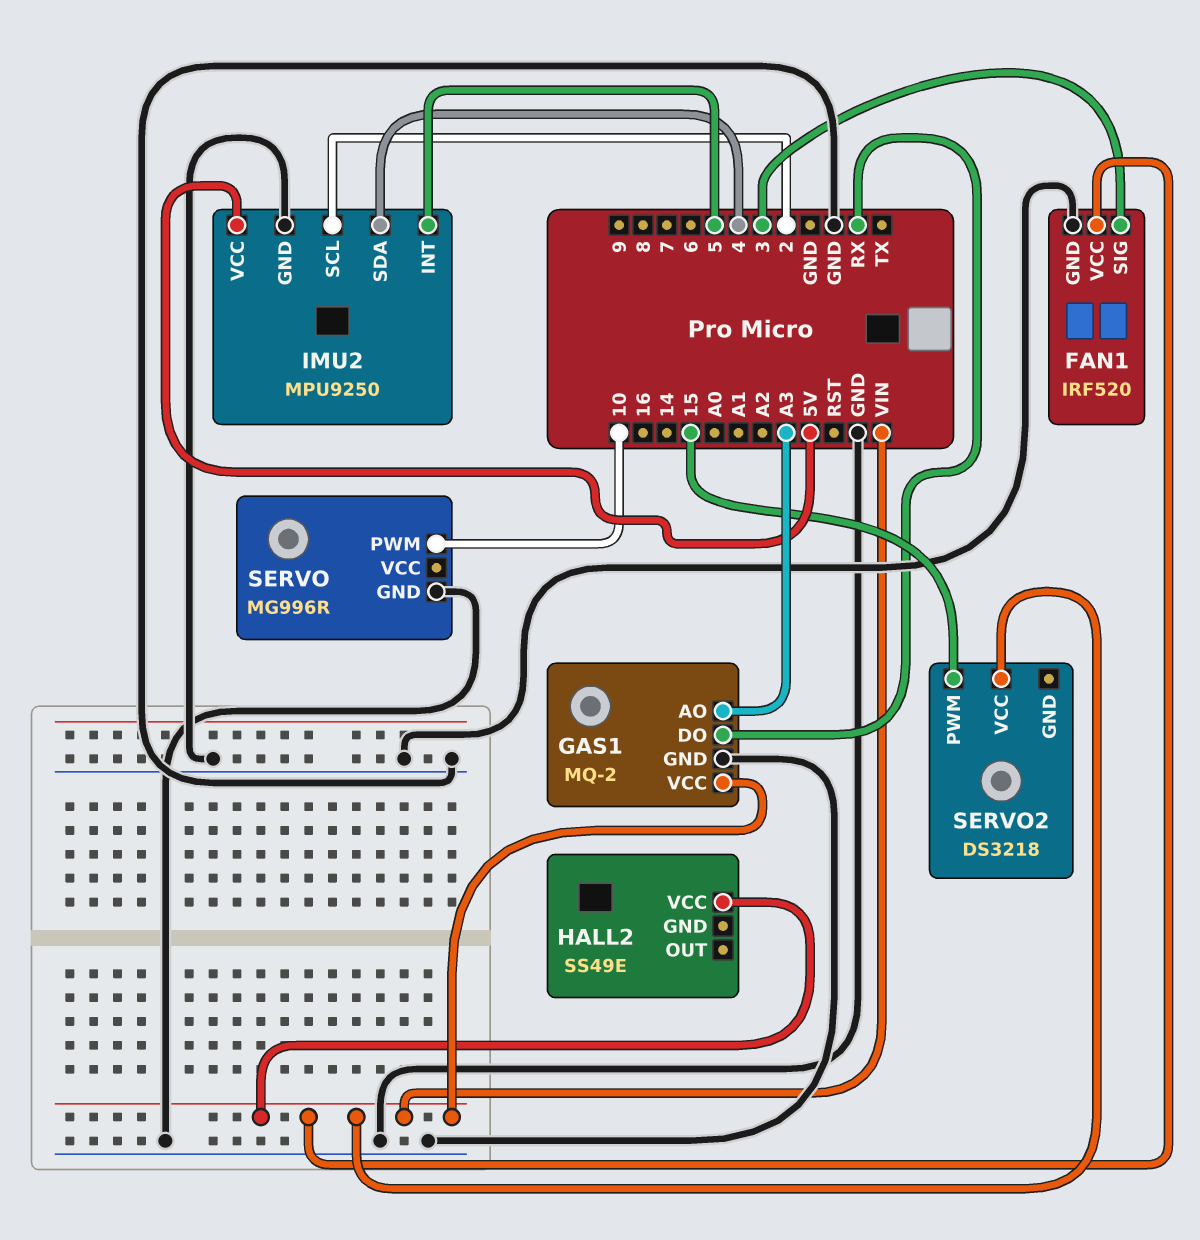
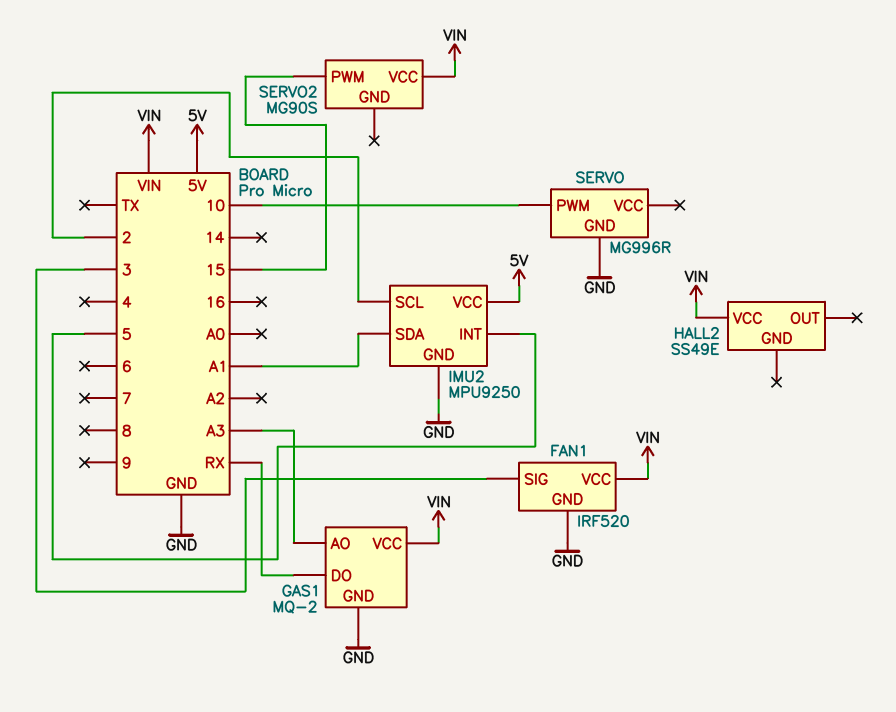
IMU2 pin SDA: 4 -> A1
SERVO2: DS3218 -> MG90S

